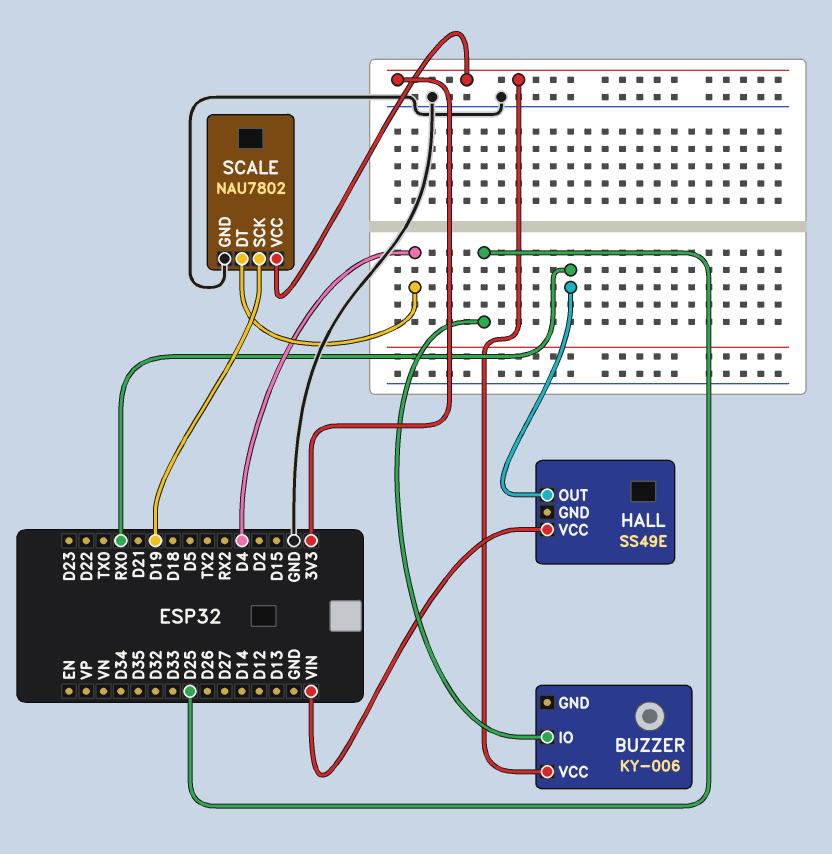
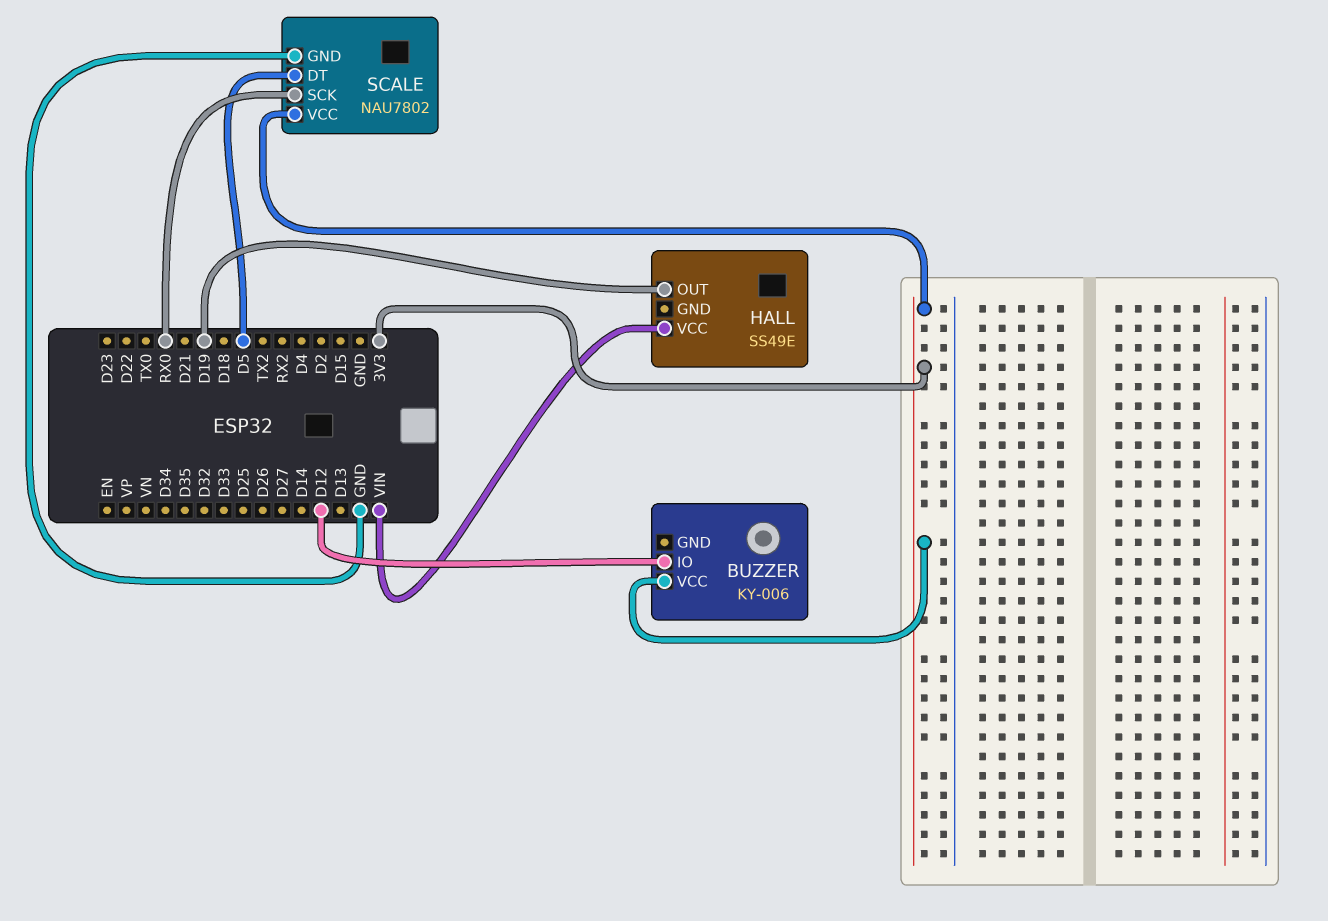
BUZZER pin IO: D25 -> D12
HALL pin OUT: RX0 -> D19
SCALE pin DT: D4 -> D5
SCALE pin SCK: D19 -> RX0

